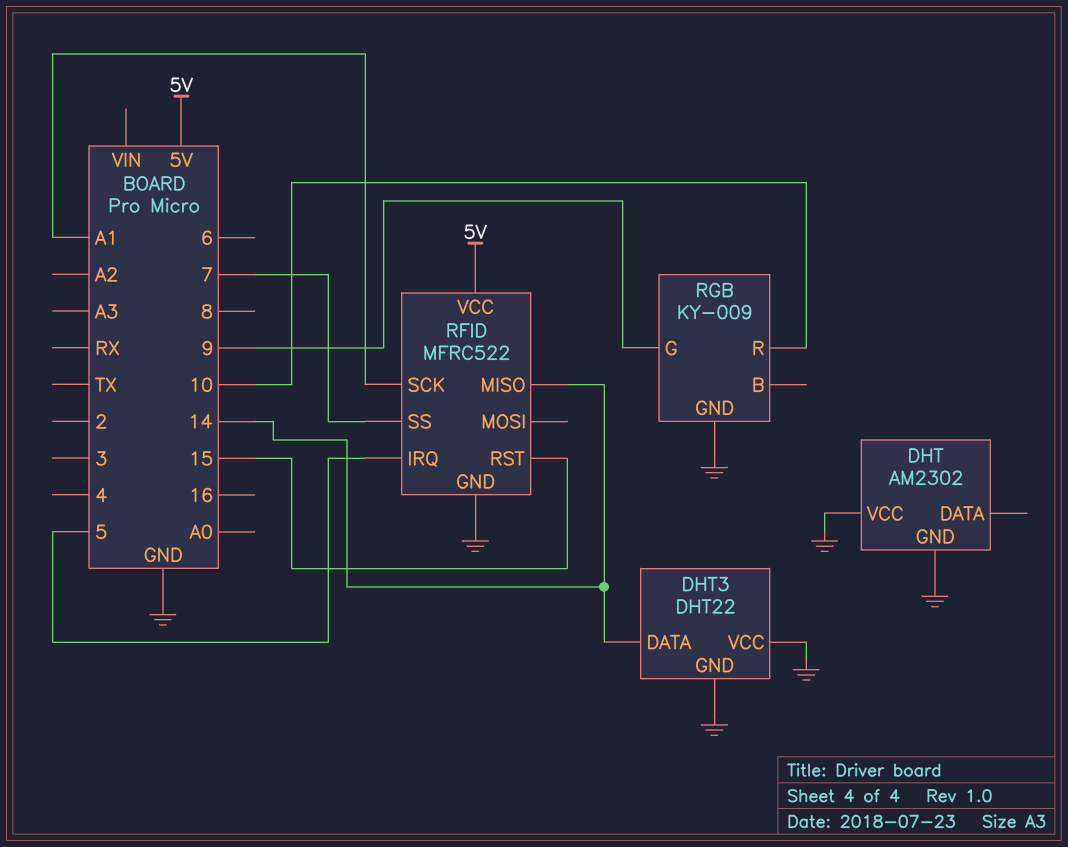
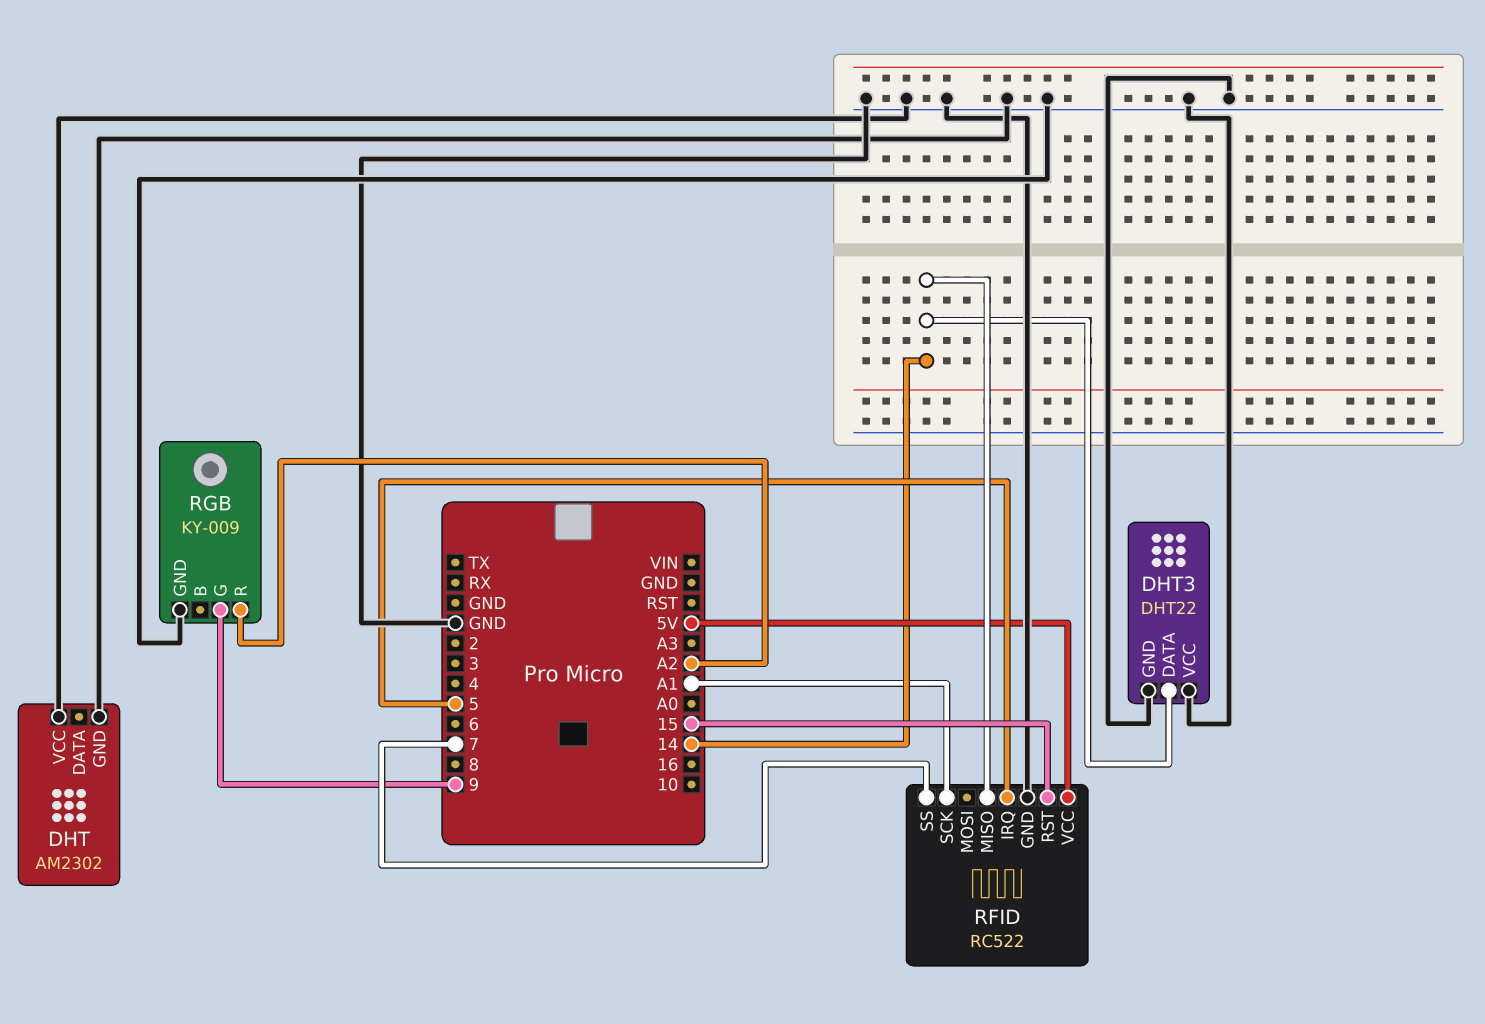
RFID: MFRC522 -> RC522
RGB pin R: 10 -> A2

